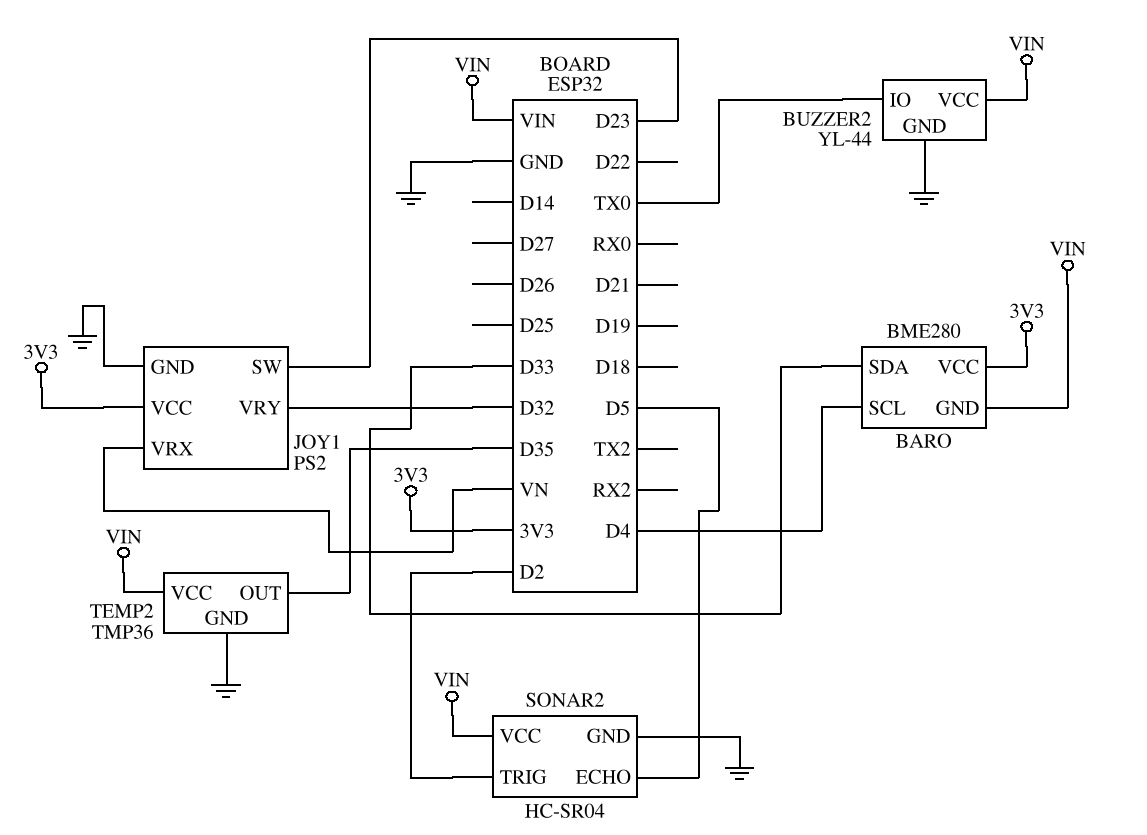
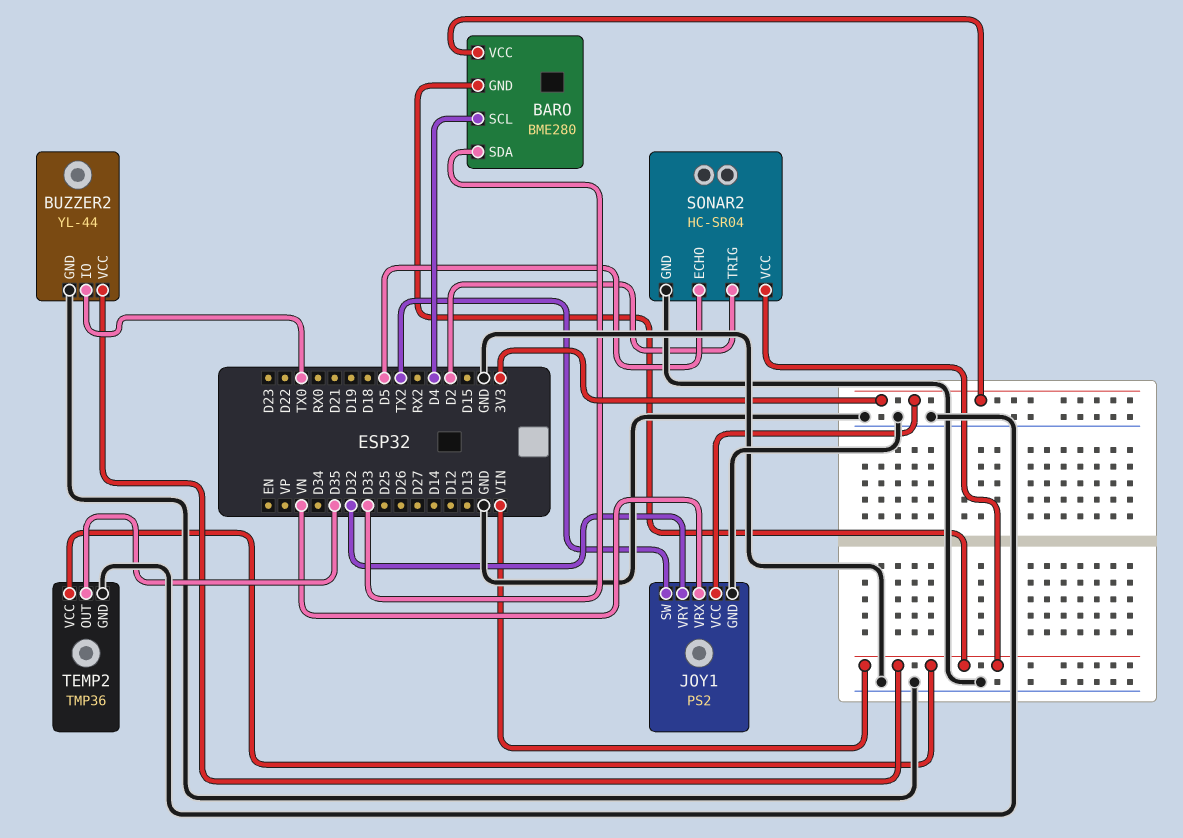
JOY1 pin SW: D23 -> TX2

